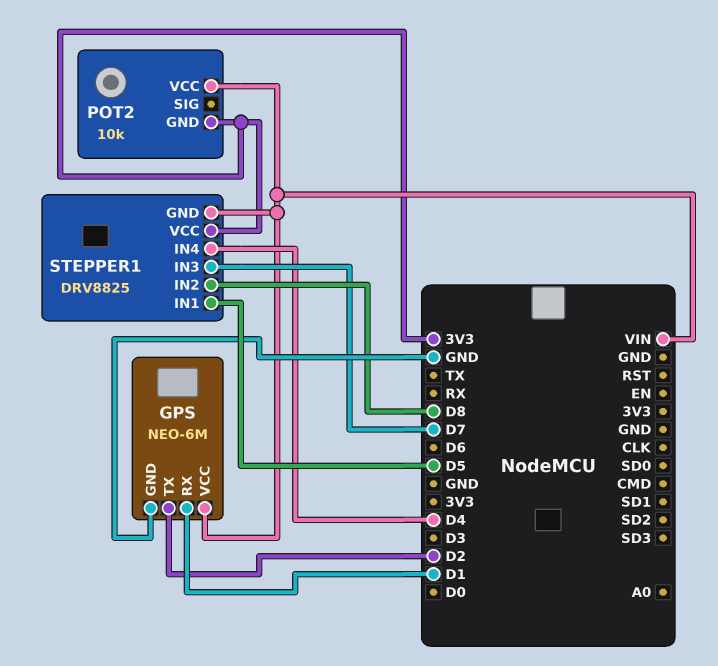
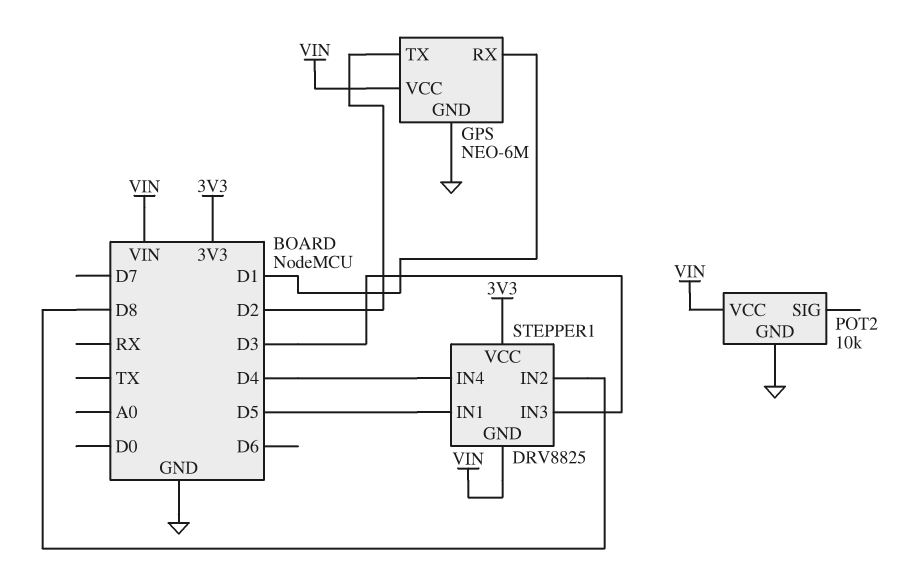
POT2 pin GND: 3V3 -> GND
STEPPER1 pin IN3: D7 -> D3

